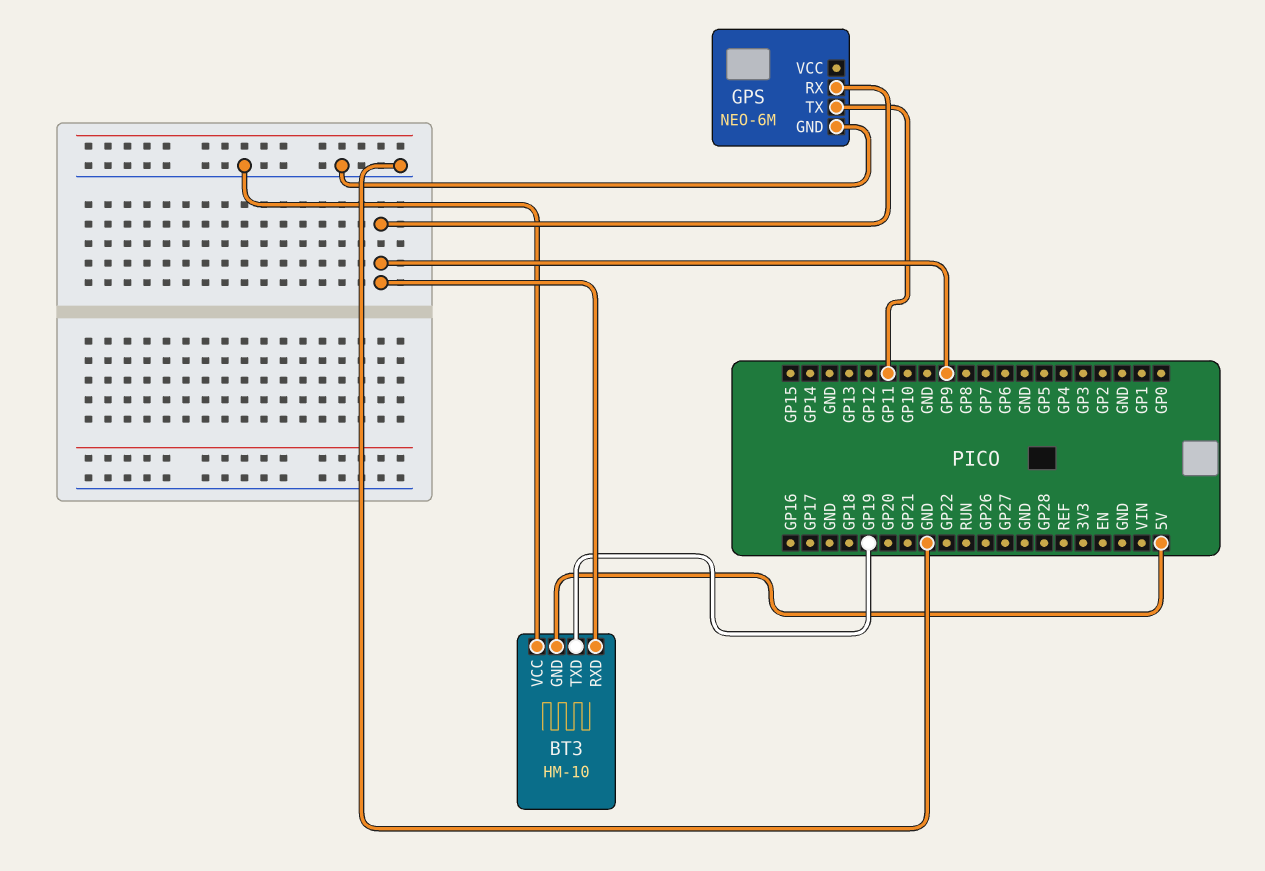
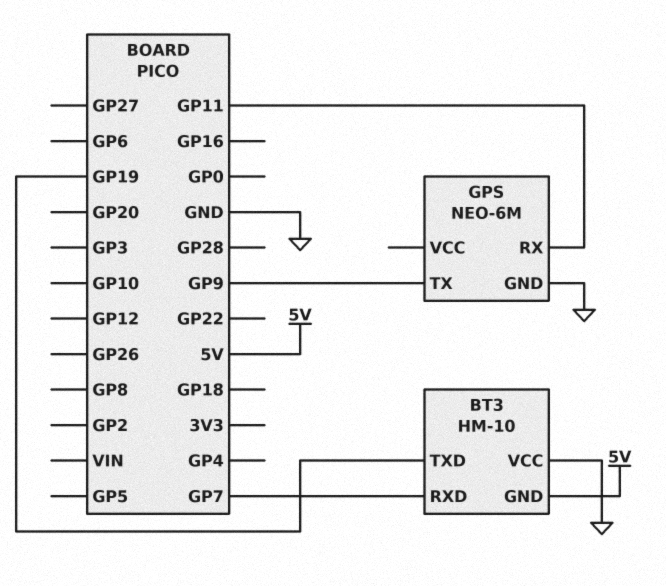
BT3 pin RXD: GP9 -> GP7
GPS pin RX: GP9 -> GP11
GPS pin TX: GP11 -> GP9

